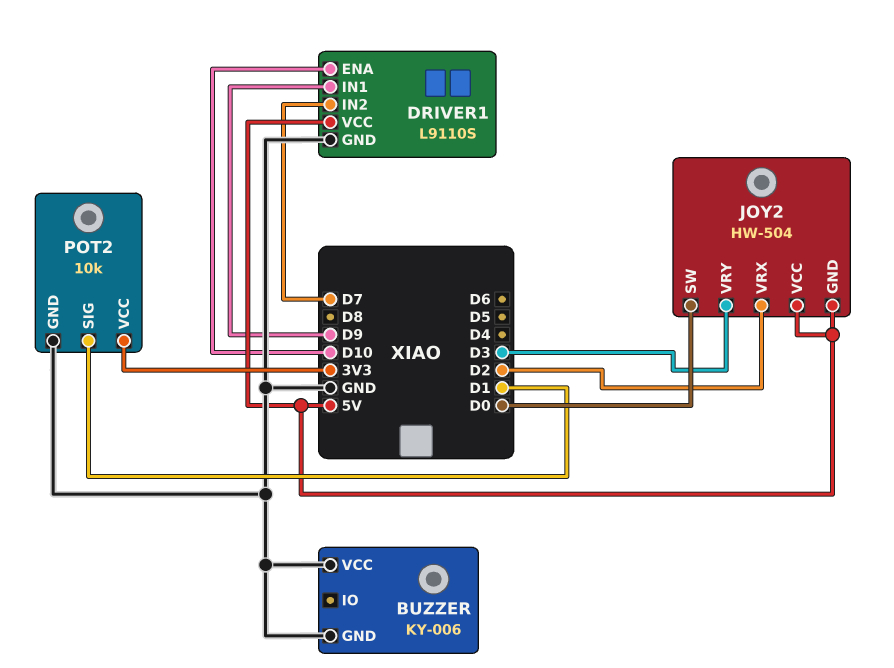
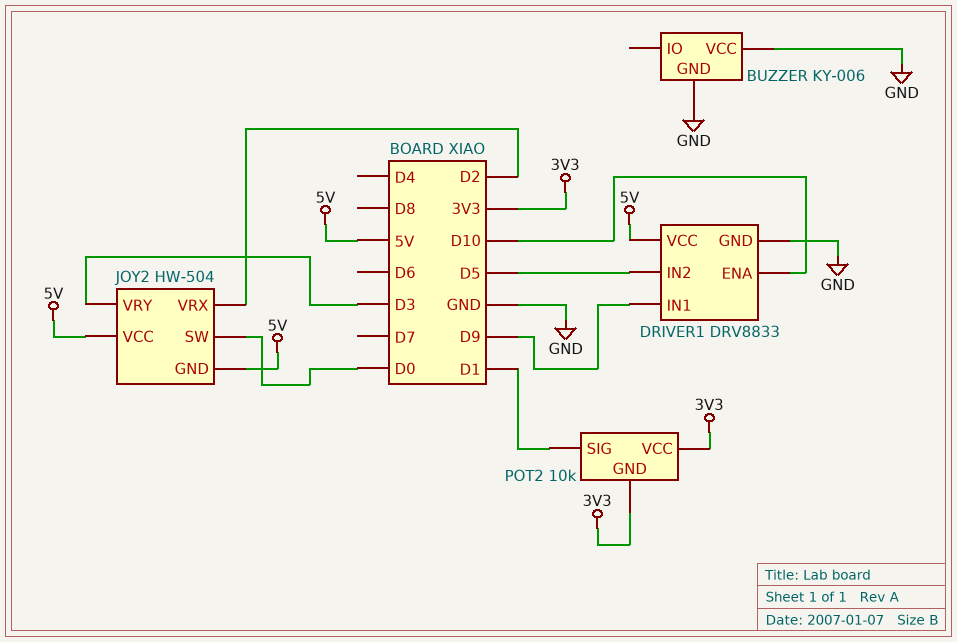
DRIVER1: L9110S -> DRV8833
DRIVER1 pin IN2: D7 -> D5
POT2 pin GND: GND -> 3V3

